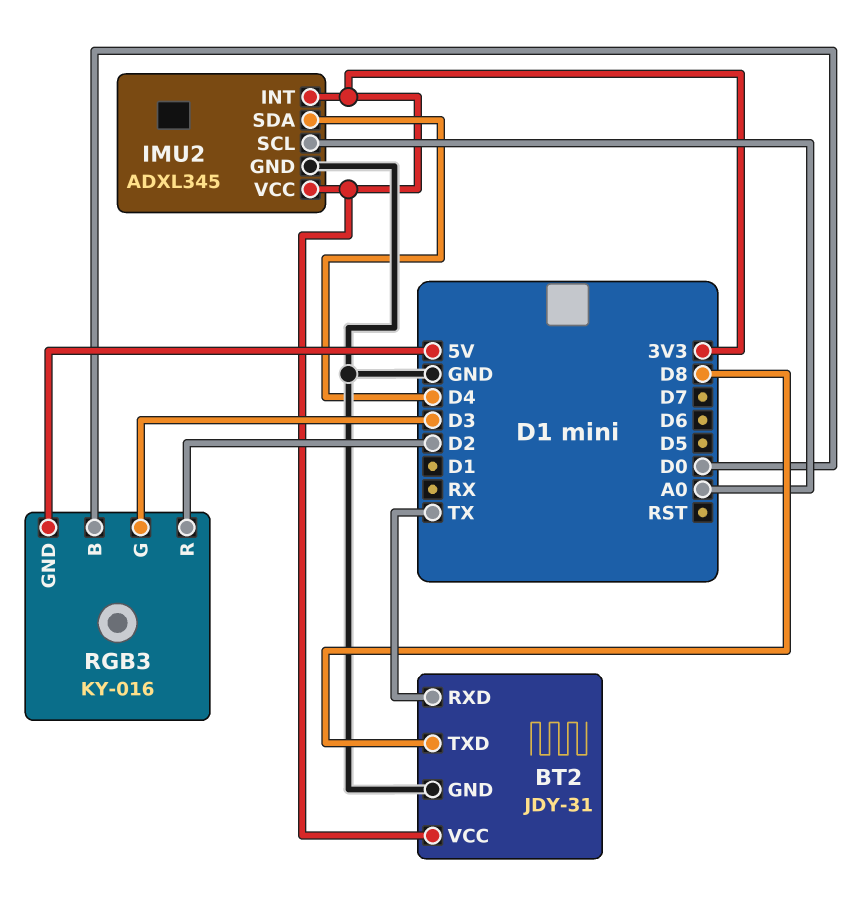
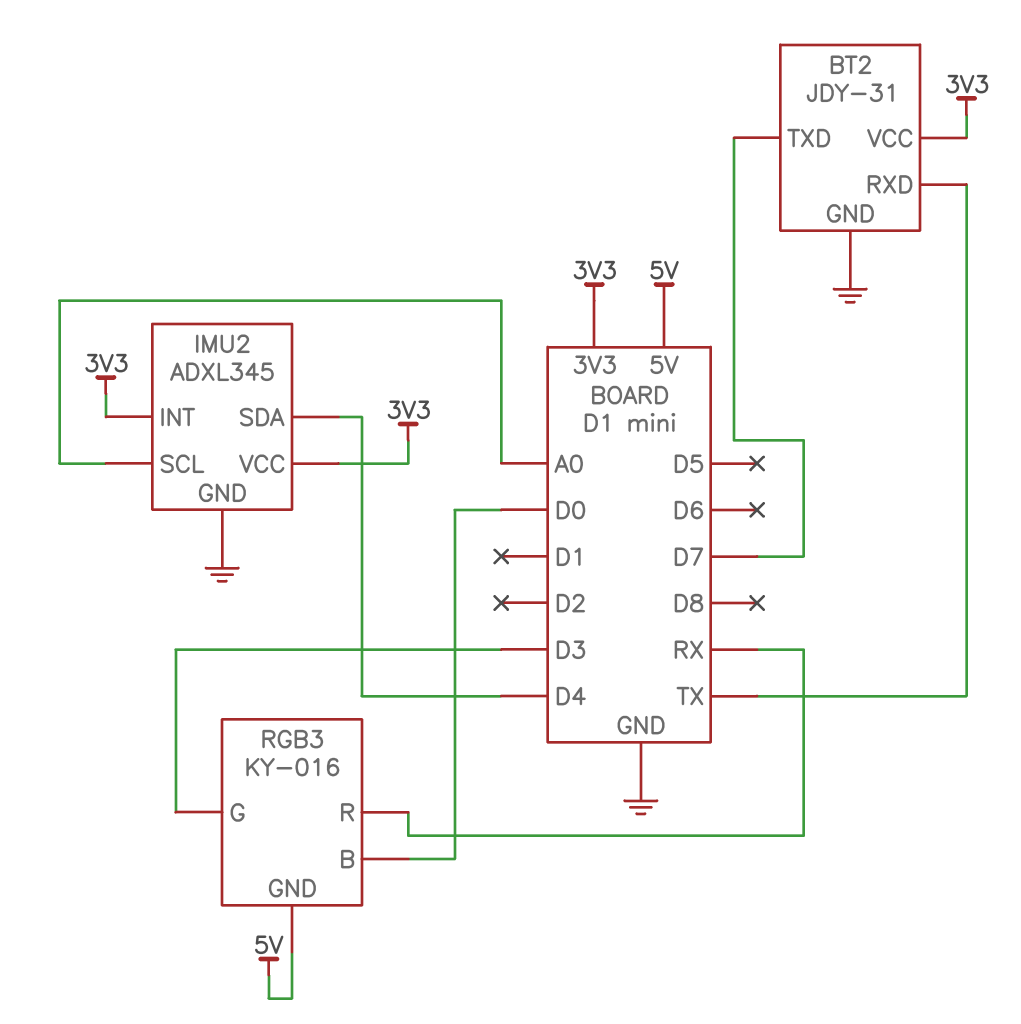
BT2 pin TXD: D8 -> D7
RGB3 pin R: D2 -> RX

